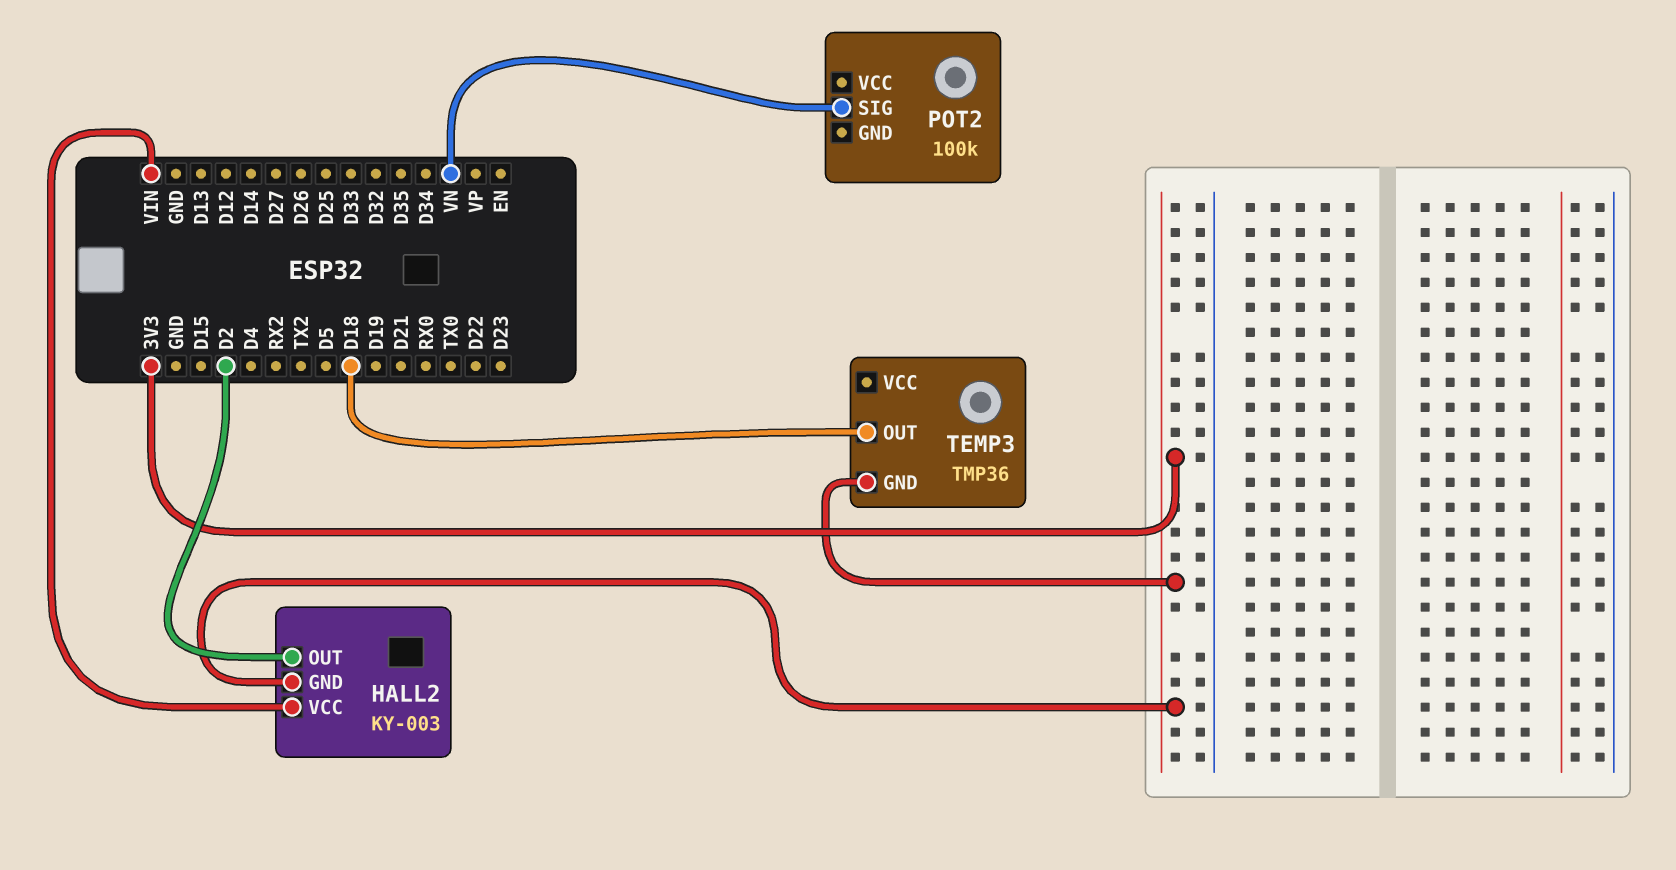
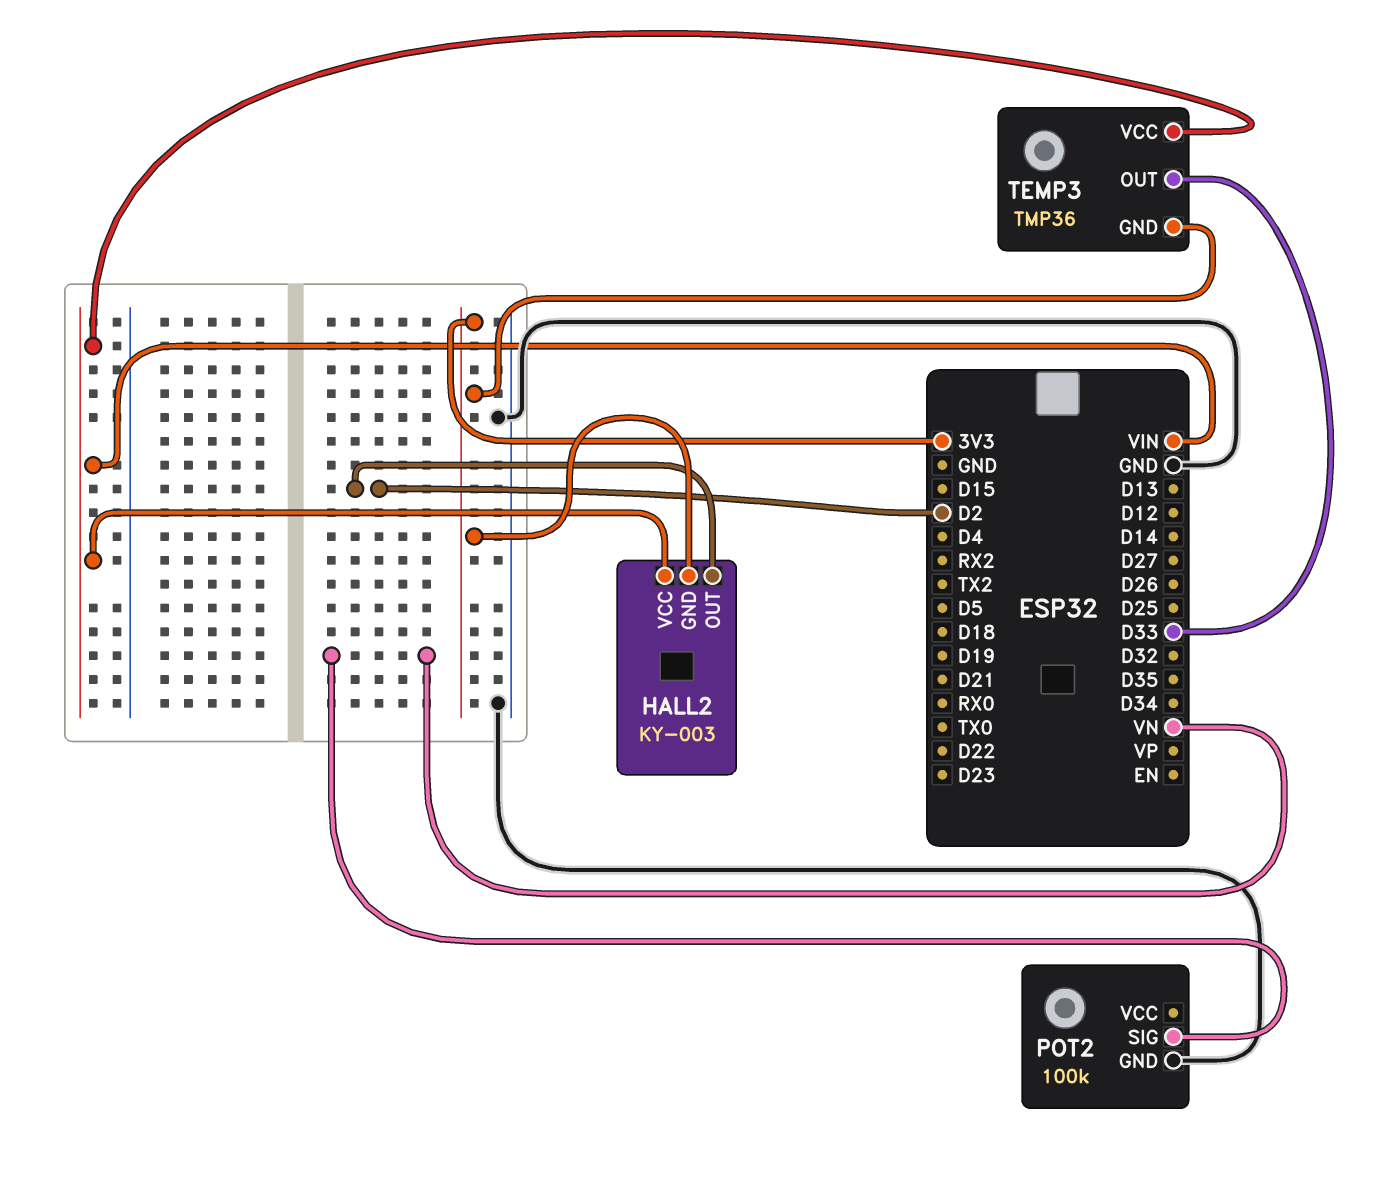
POT2 pin GND: none -> GND
TEMP3 pin OUT: D18 -> D33
TEMP3 pin VCC: none -> VIN

